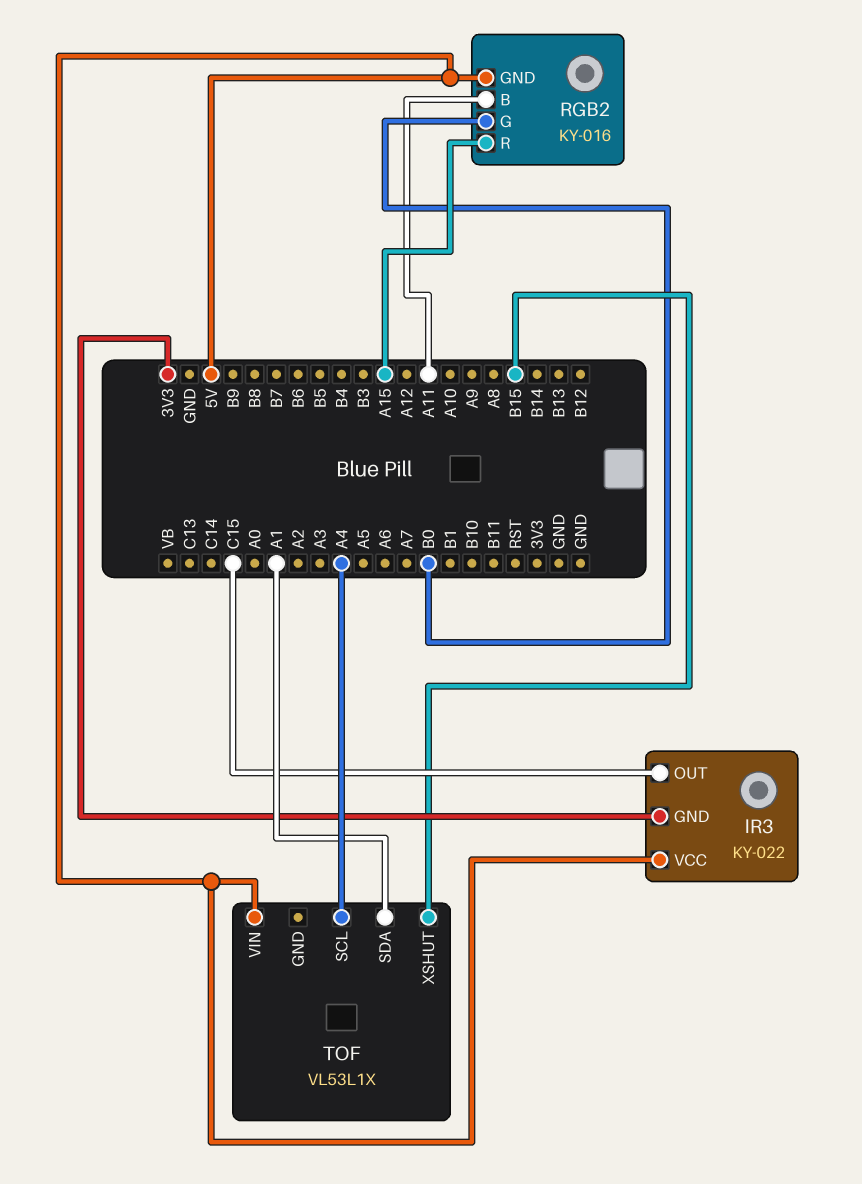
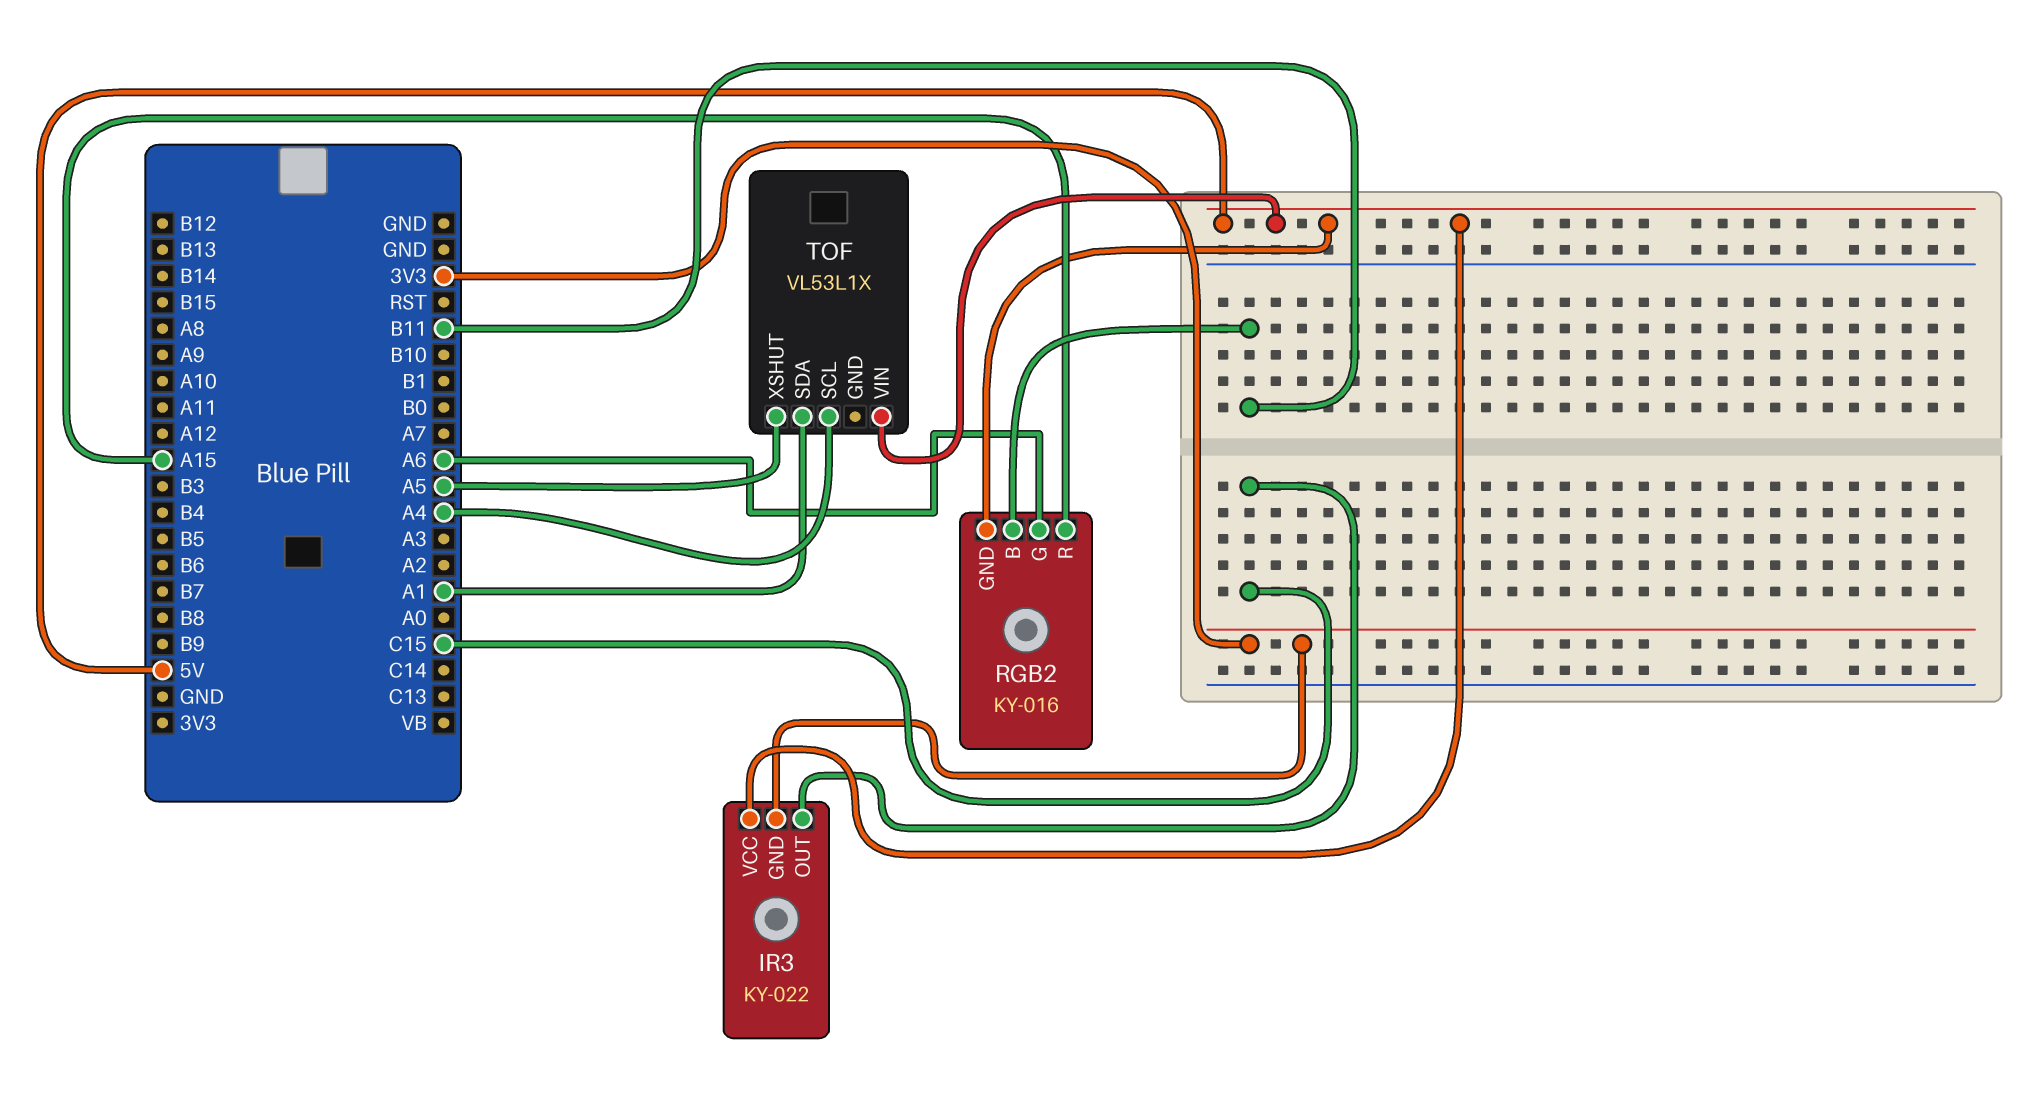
RGB2 pin B: A11 -> B11
RGB2 pin G: B0 -> A6
TOF pin XSHUT: B15 -> A5

